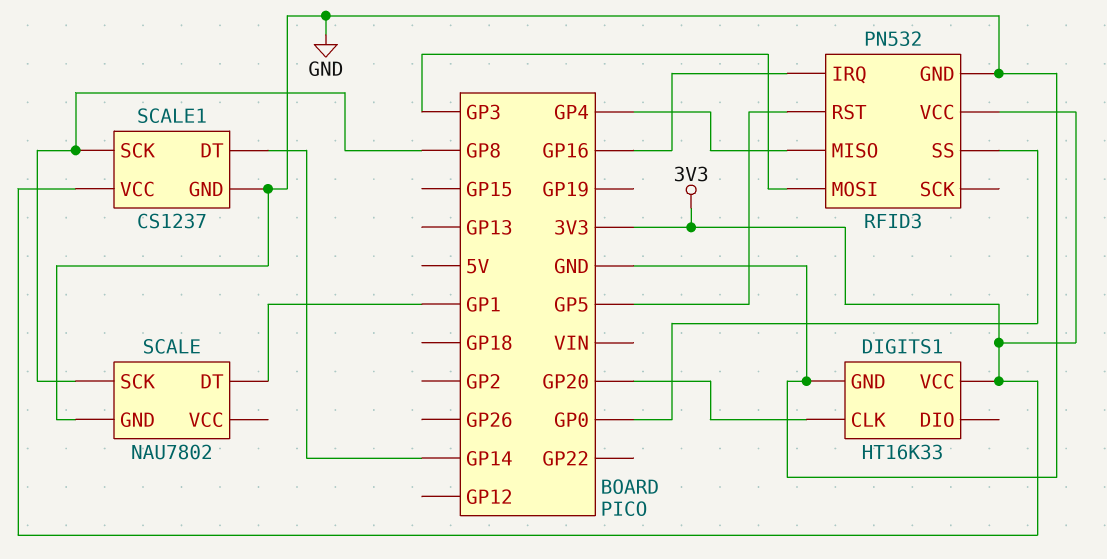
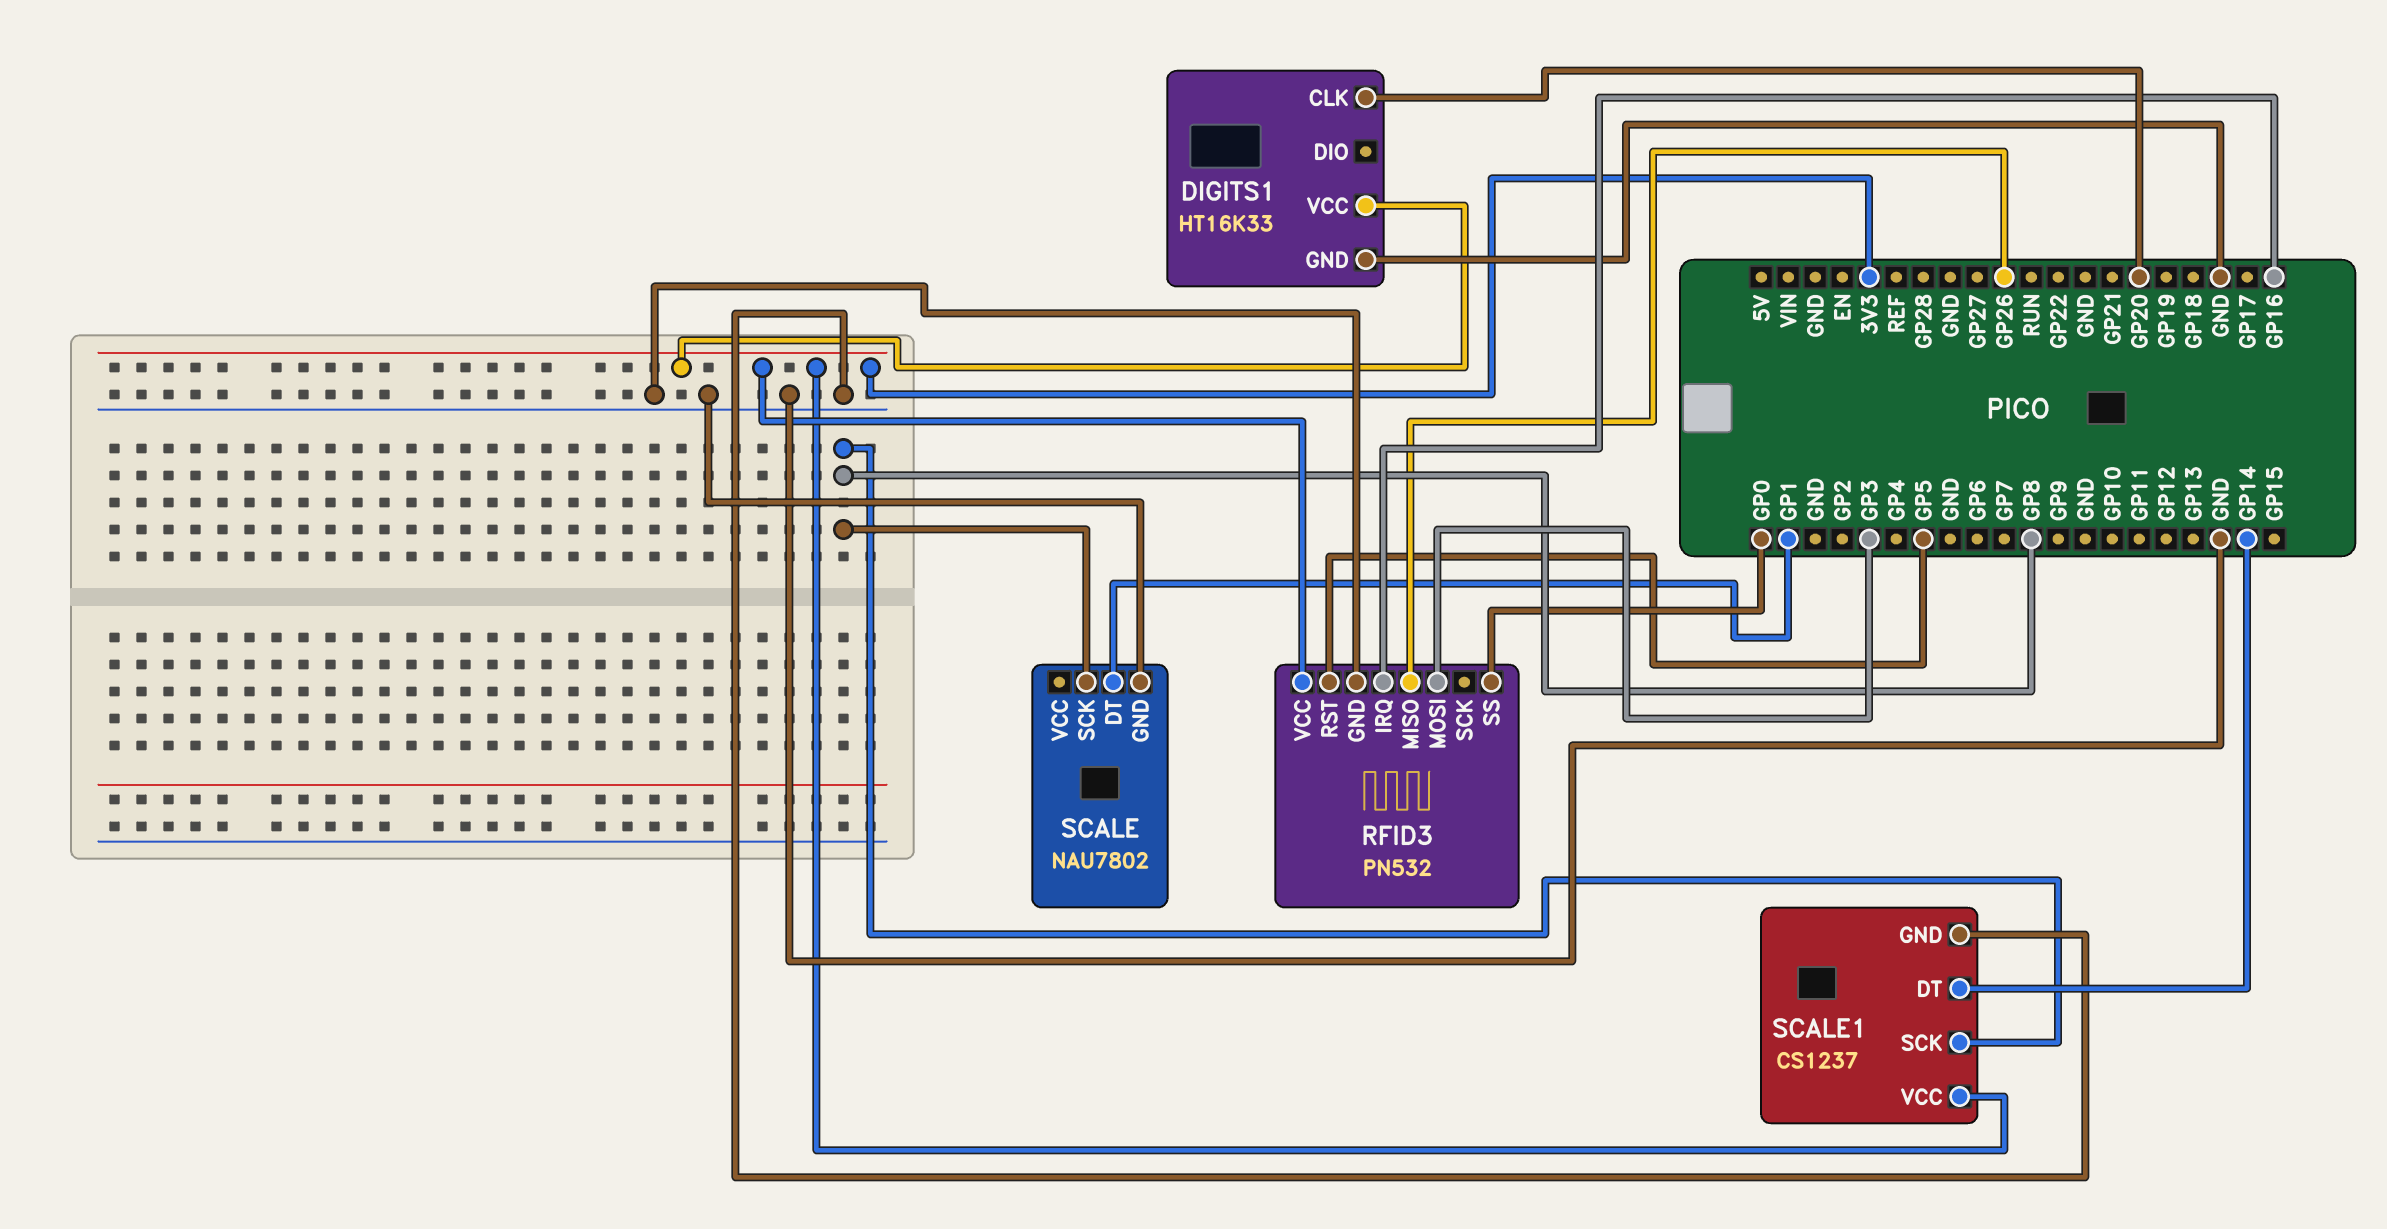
RFID3 pin MISO: GP4 -> GP26

